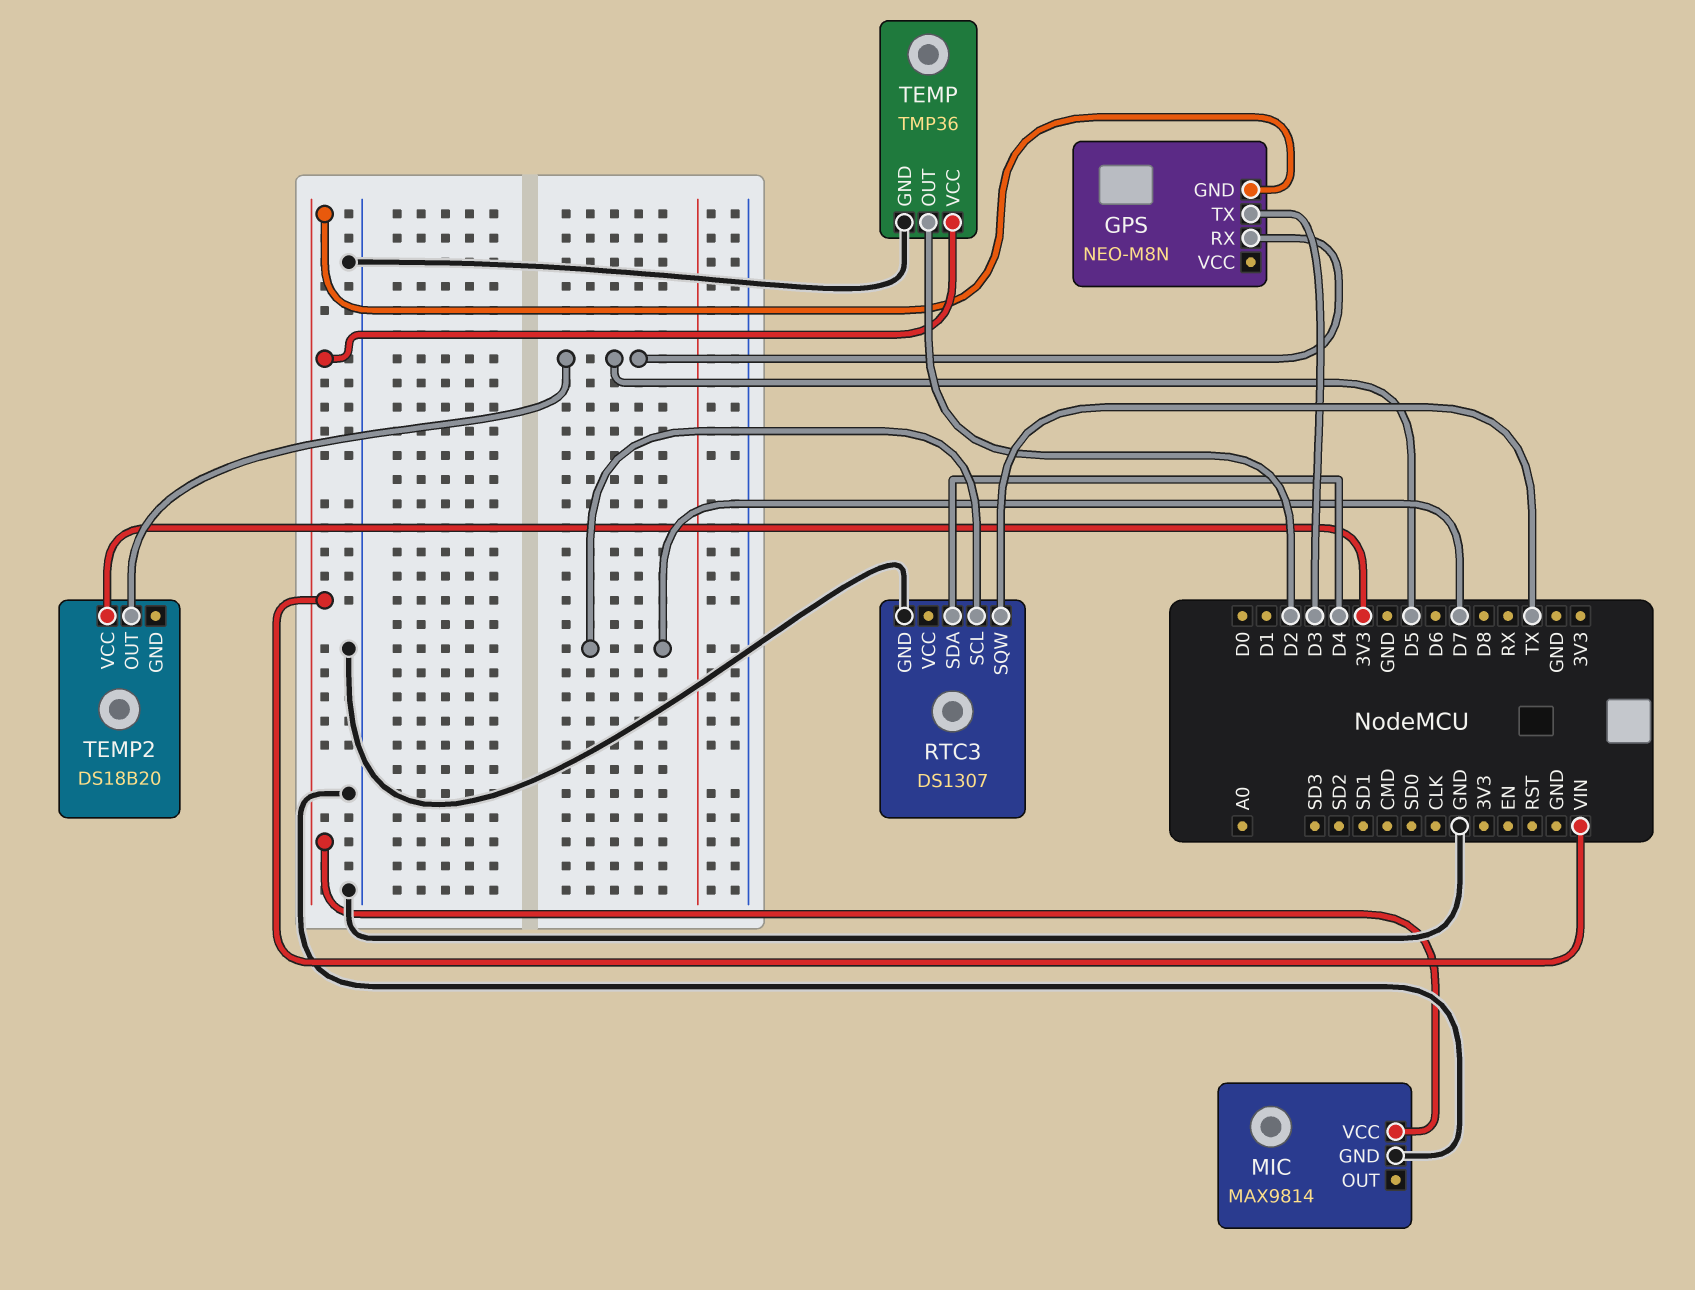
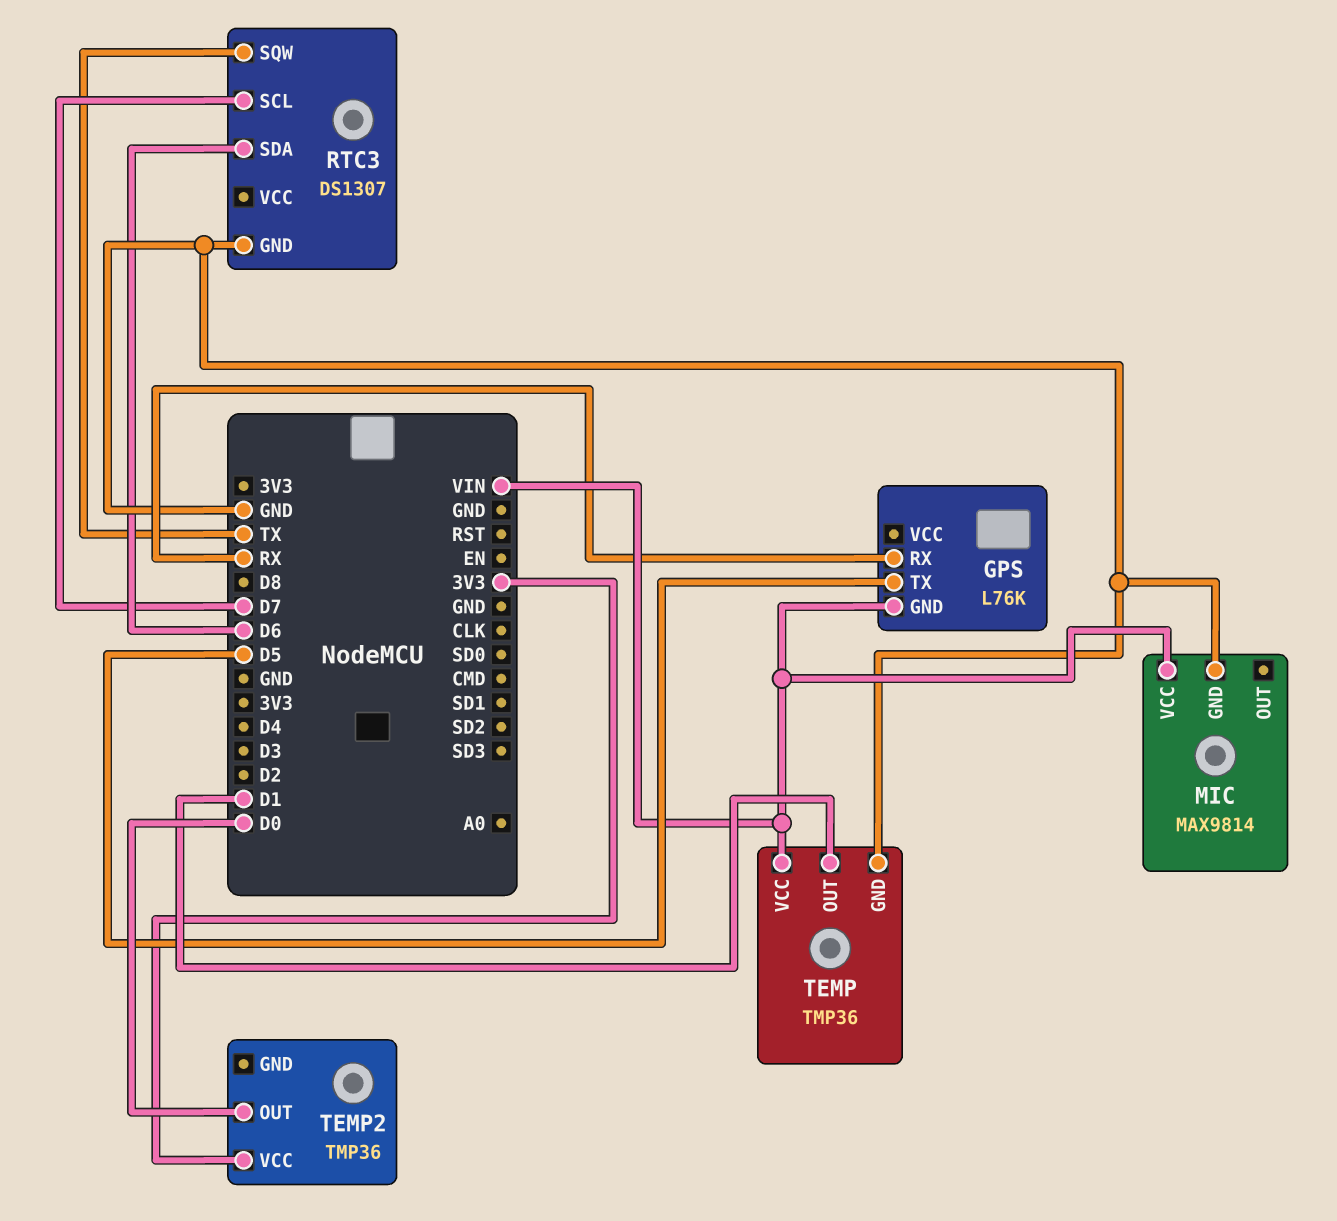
GPS: NEO-M8N -> L76K
GPS pin RX: D5 -> RX
GPS pin TX: D3 -> D5
RTC3 pin SDA: D4 -> D6
TEMP pin OUT: D2 -> D1
TEMP2: DS18B20 -> TMP36
TEMP2 pin OUT: D5 -> D0

